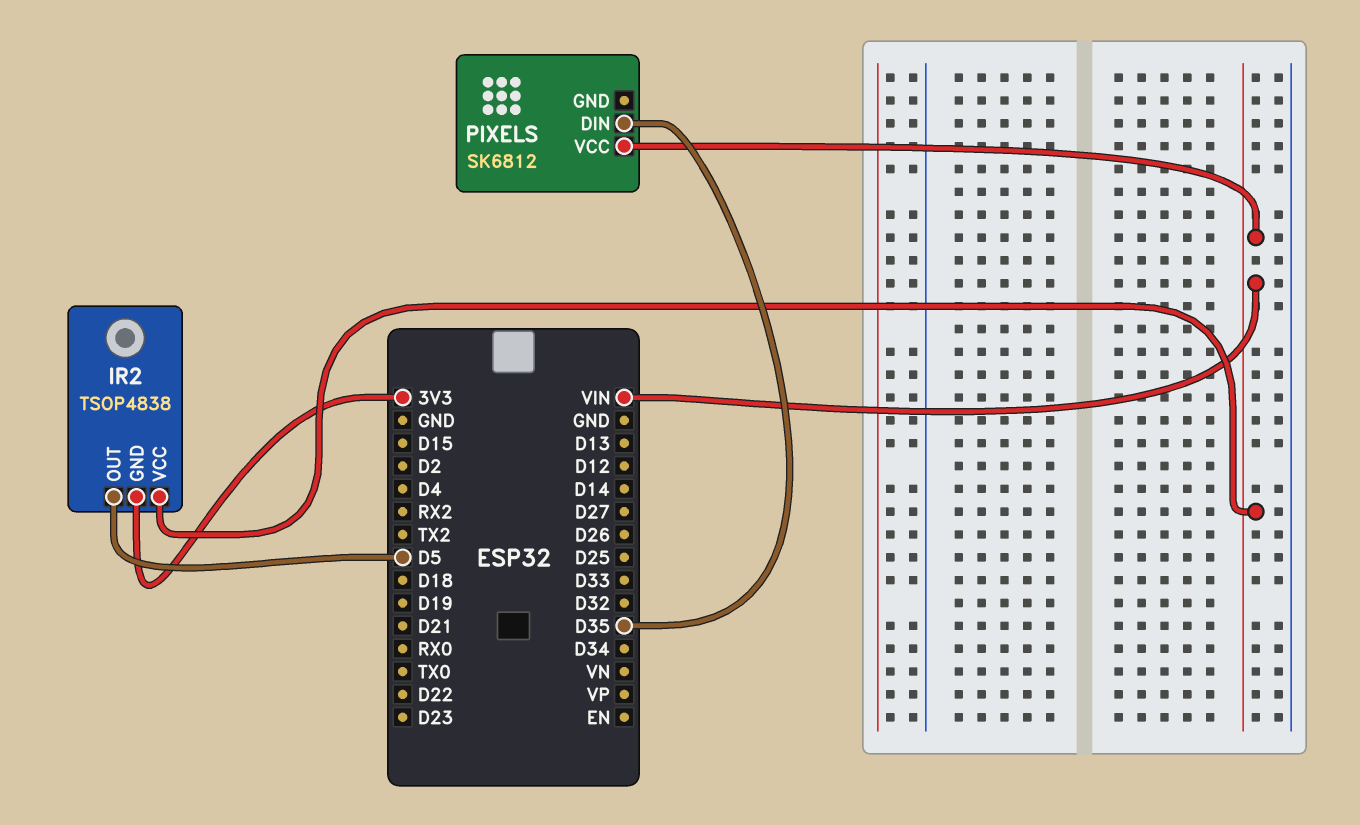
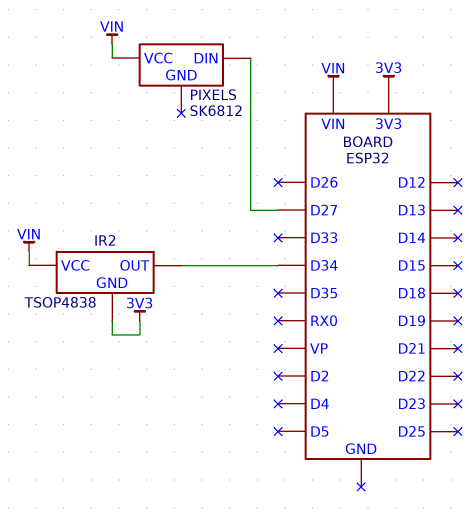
IR2 pin OUT: D5 -> D34
PIXELS pin DIN: D35 -> D27

